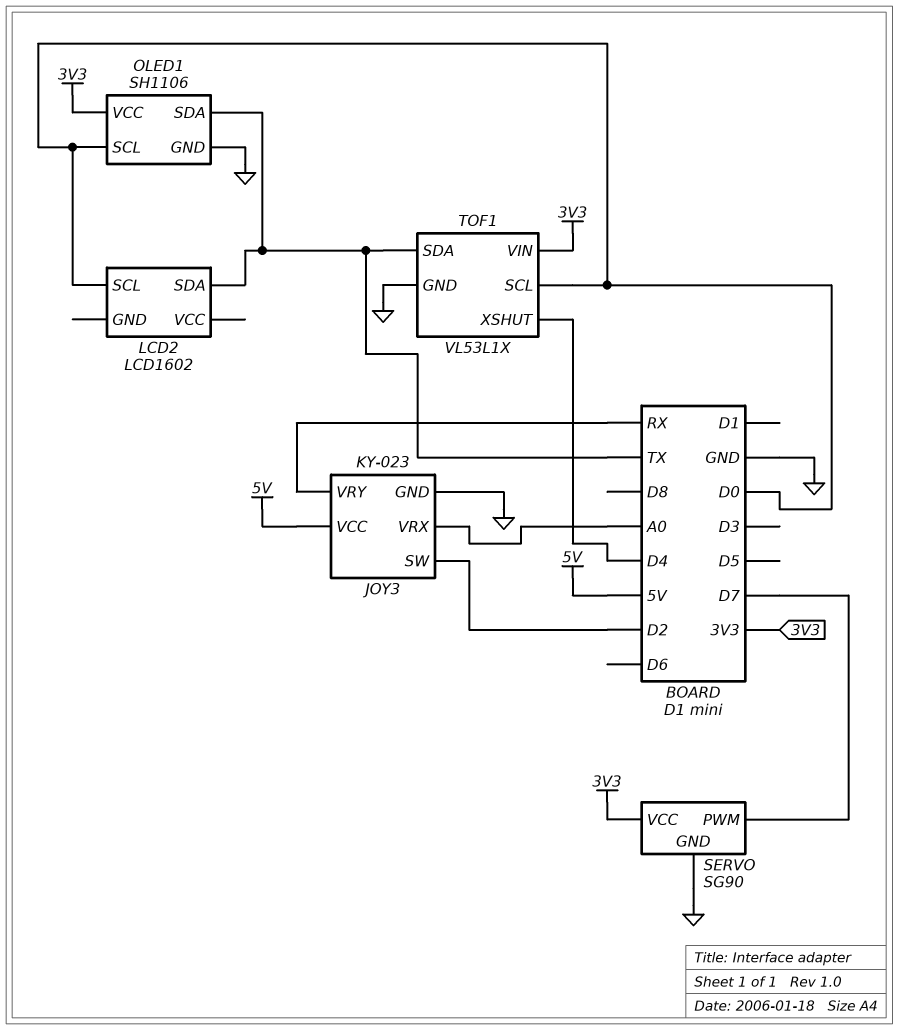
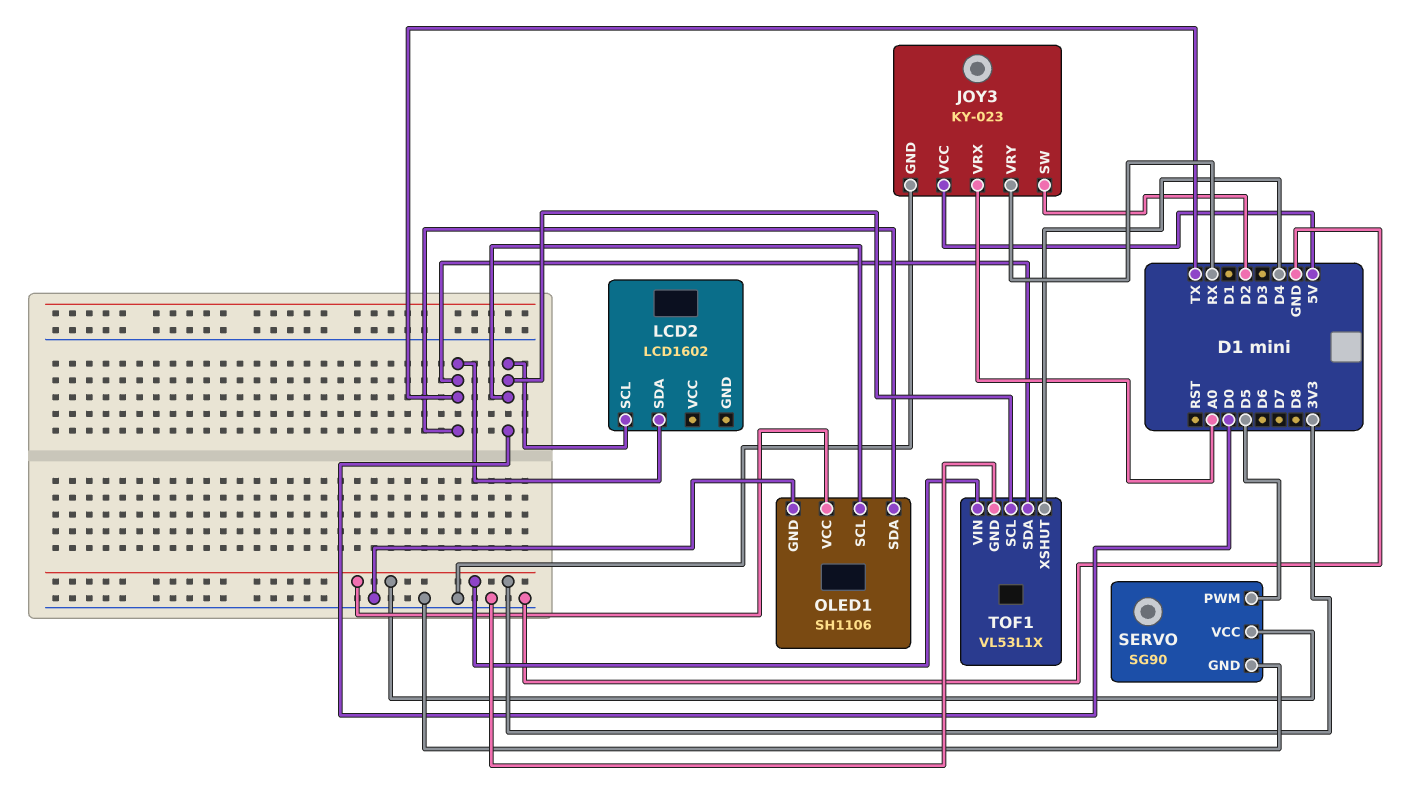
SERVO pin PWM: D7 -> D5

